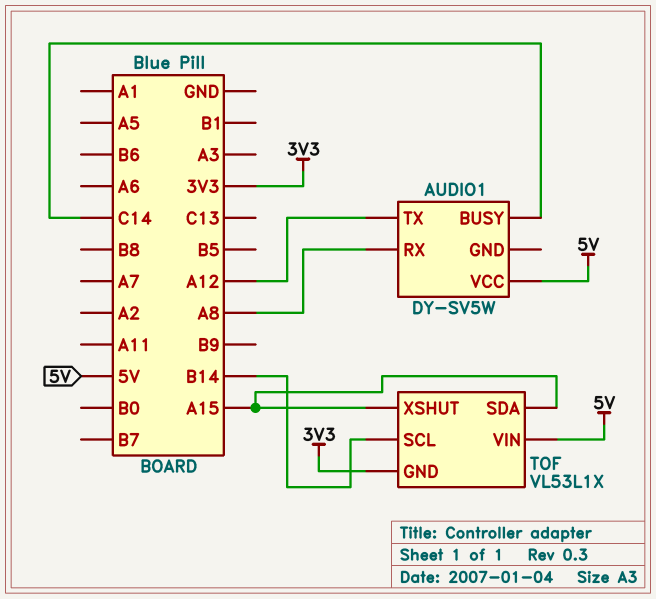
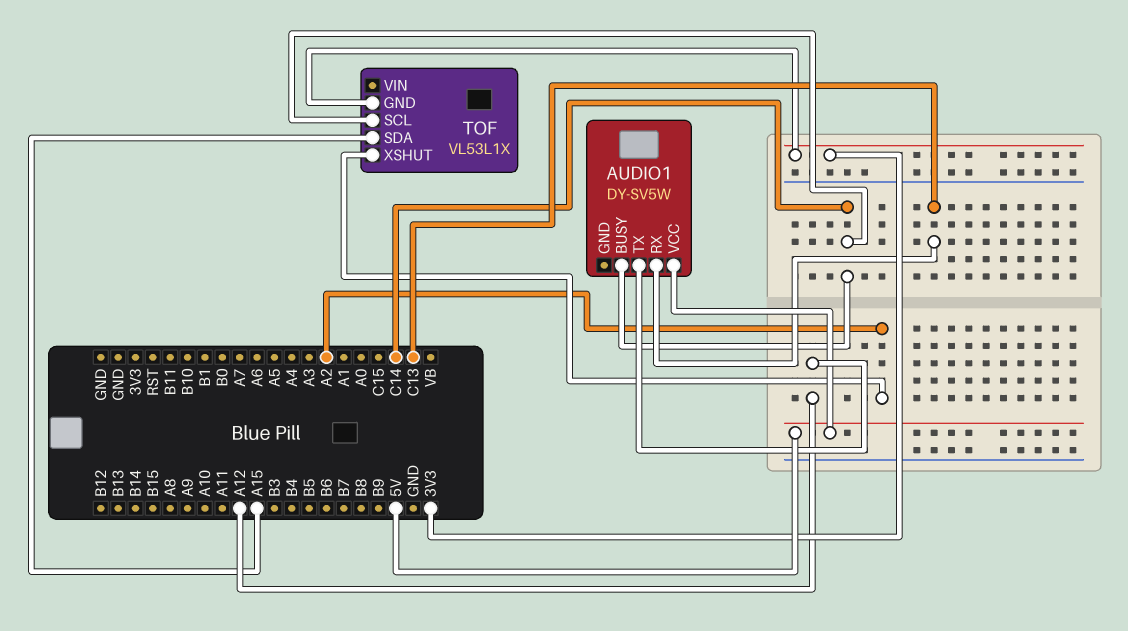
AUDIO1 pin RX: A8 -> C13
TOF pin SCL: B14 -> C14
TOF pin VIN: 5V -> none
TOF pin XSHUT: A15 -> A2

